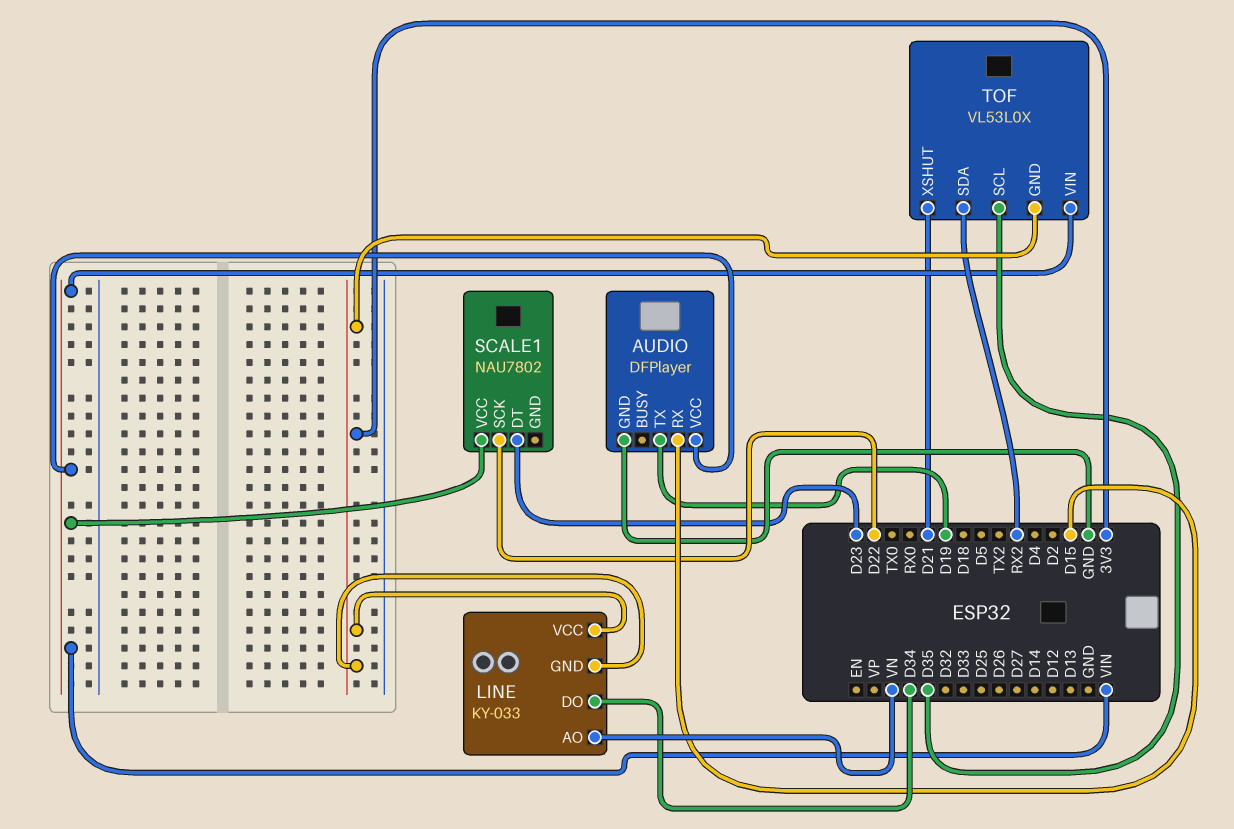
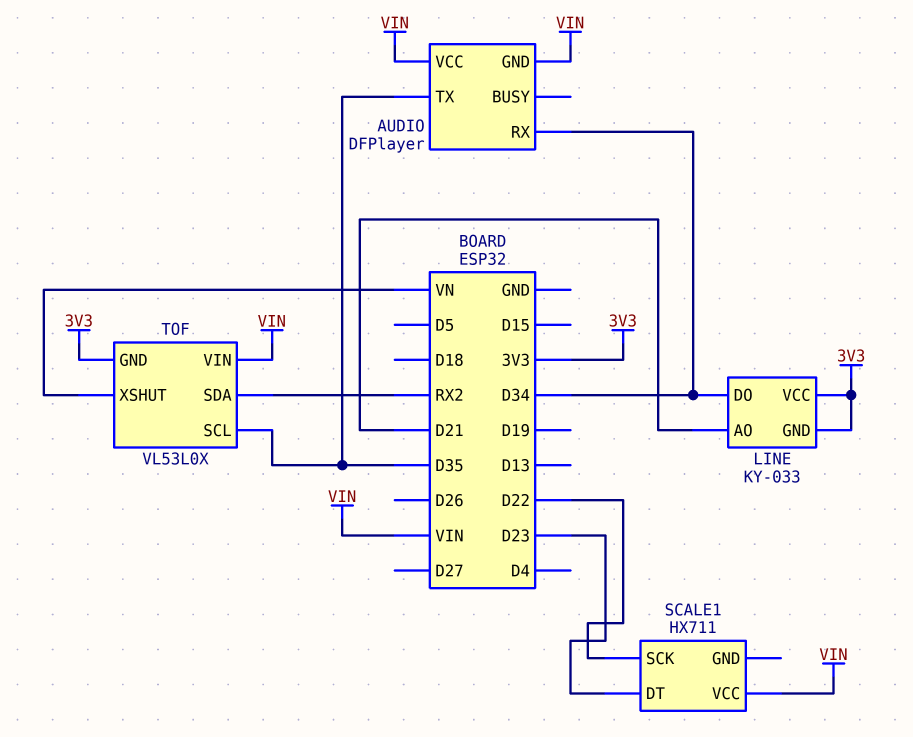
AUDIO pin GND: GND -> VIN
AUDIO pin RX: D15 -> D34
AUDIO pin TX: D19 -> D35
LINE pin AO: VN -> D21
SCALE1: NAU7802 -> HX711
TOF pin XSHUT: D21 -> VN

